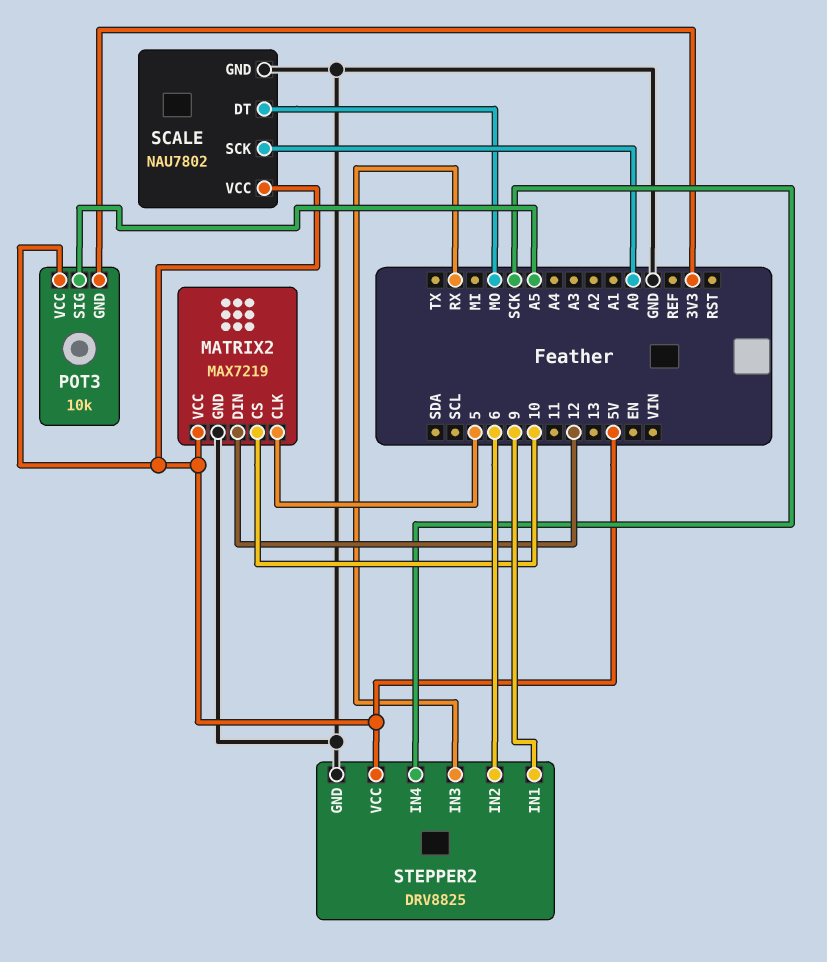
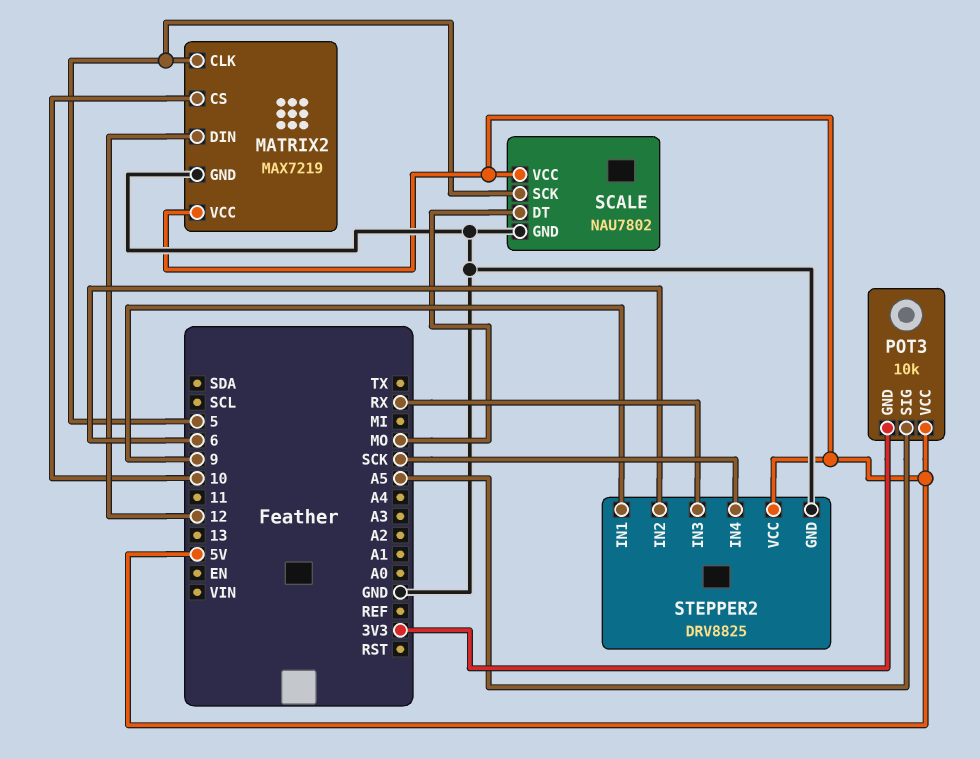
SCALE pin SCK: A0 -> 5

